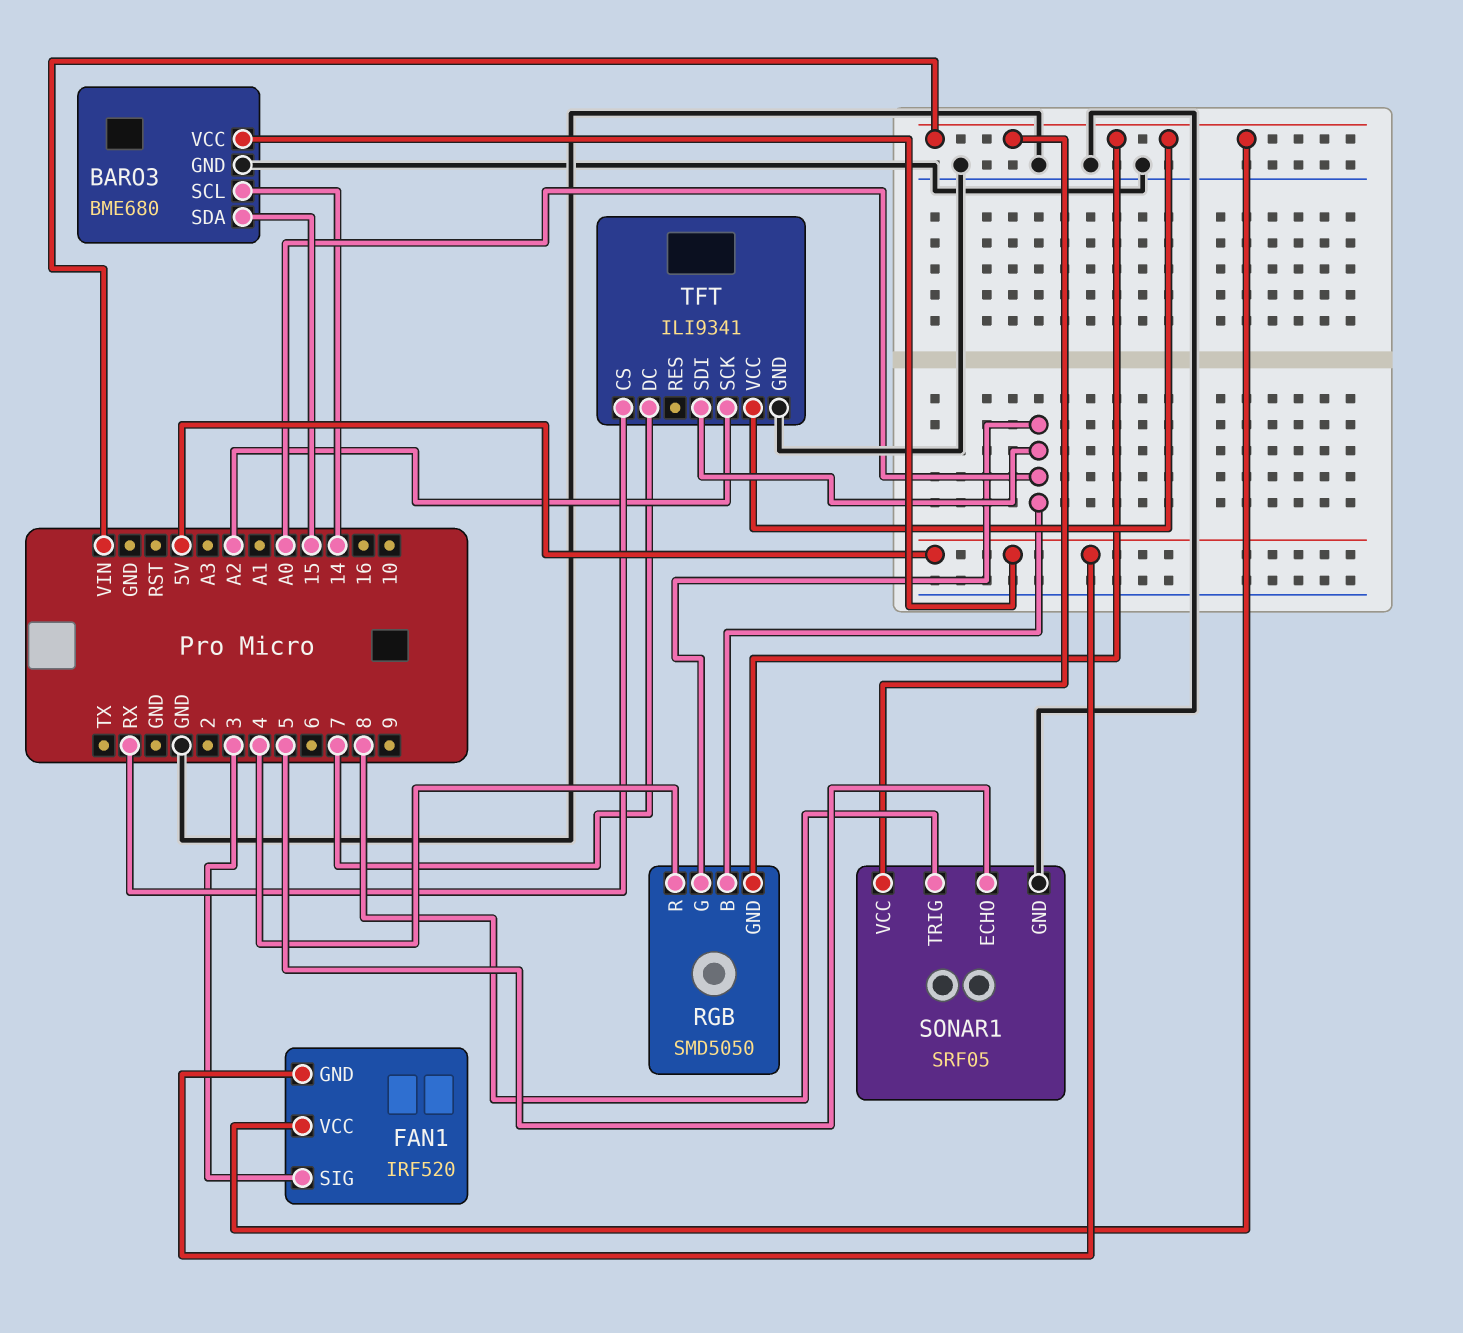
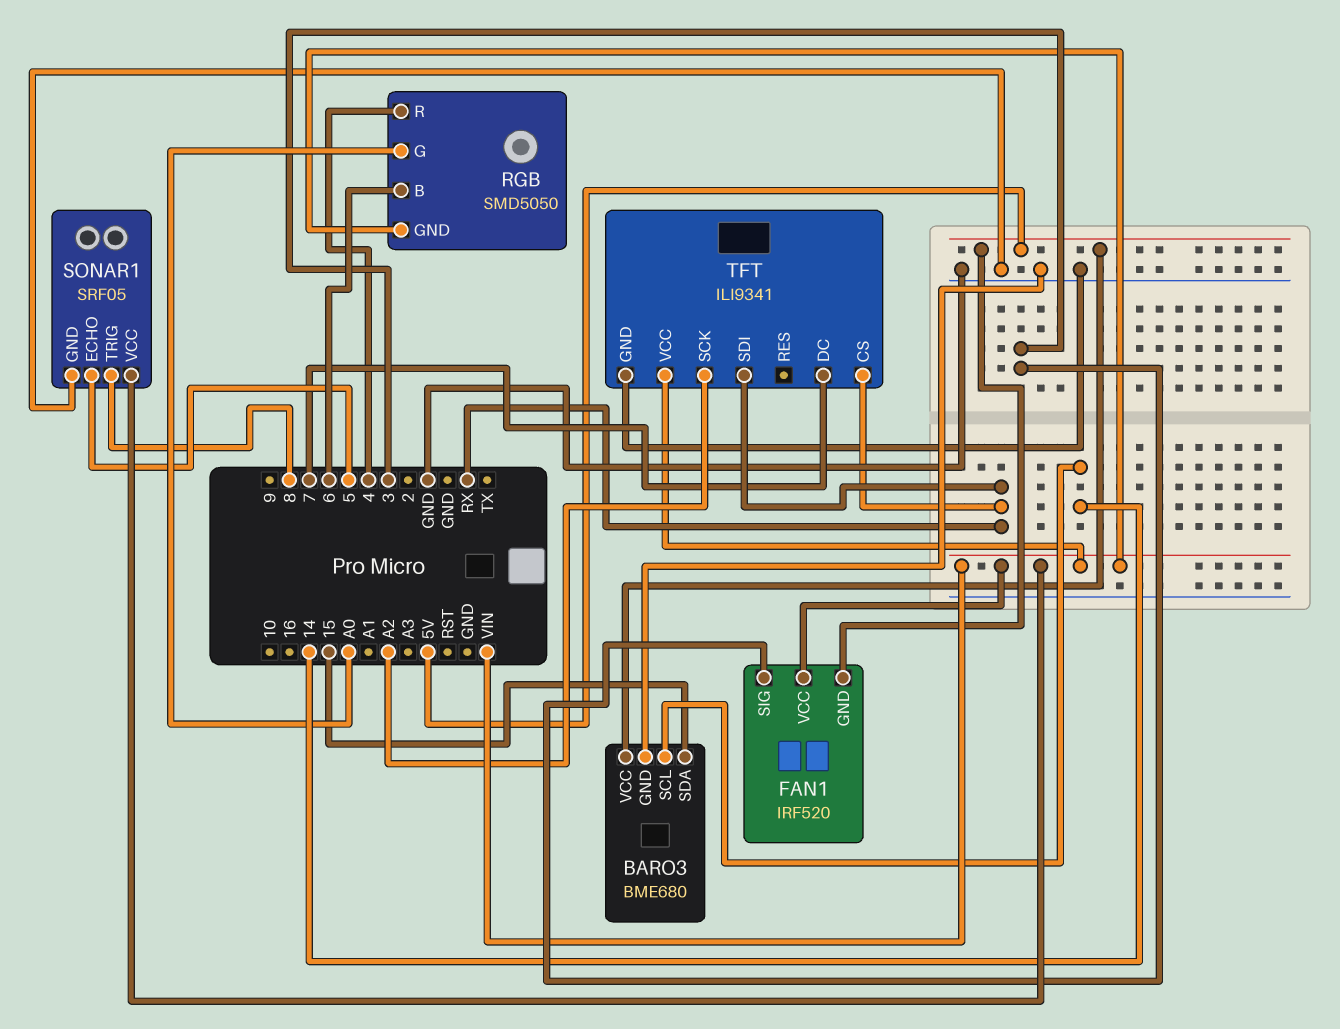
RGB pin B: A0 -> 6
TFT pin SDI: A0 -> RX

